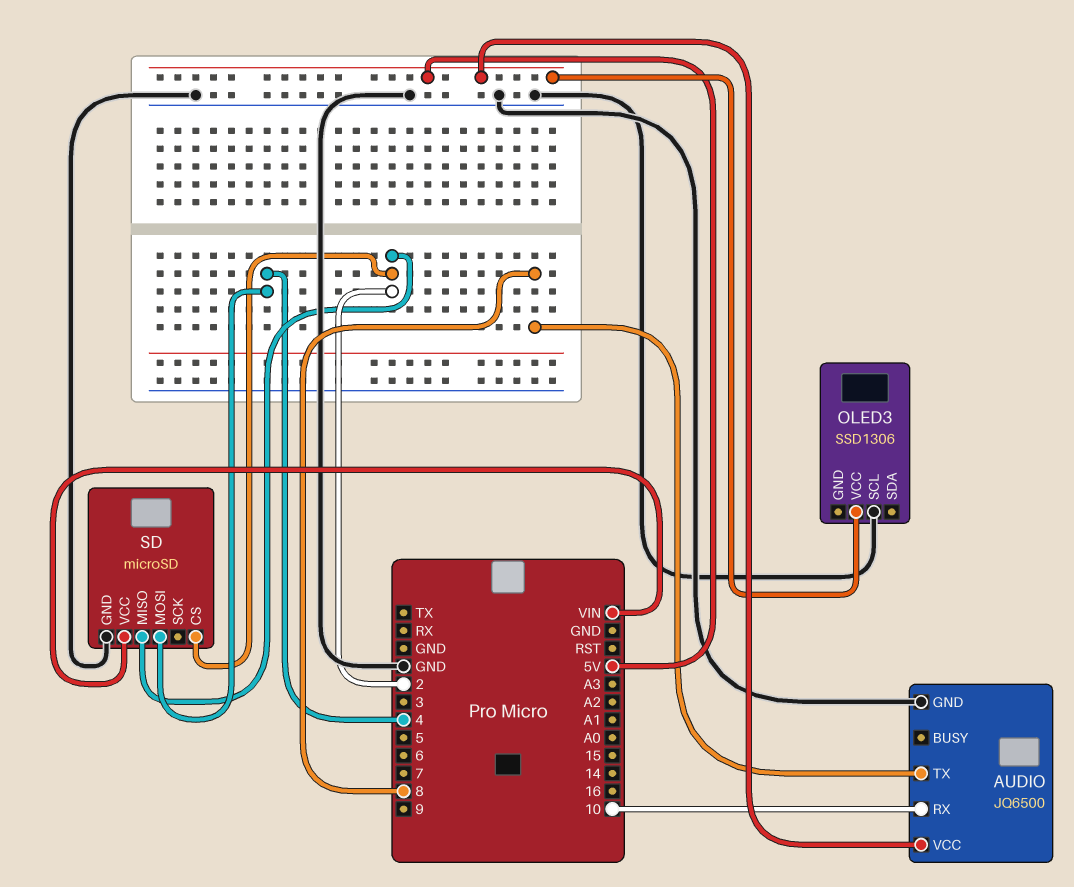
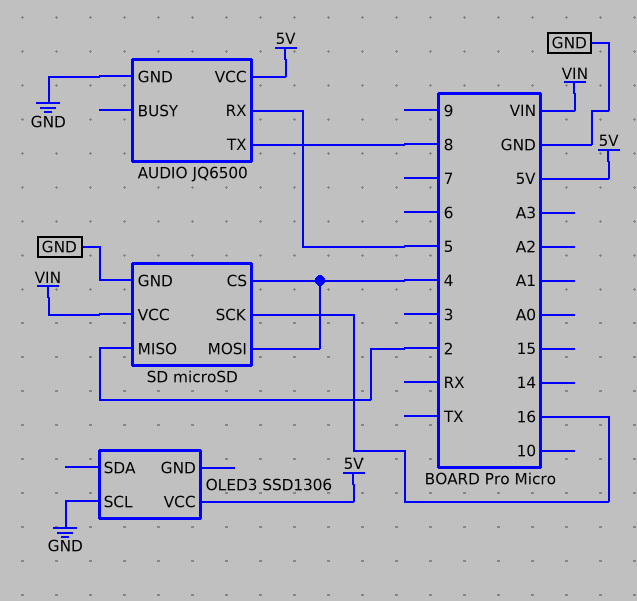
AUDIO pin RX: 10 -> 5
SD pin CS: 2 -> 4
SD pin SCK: none -> 16

